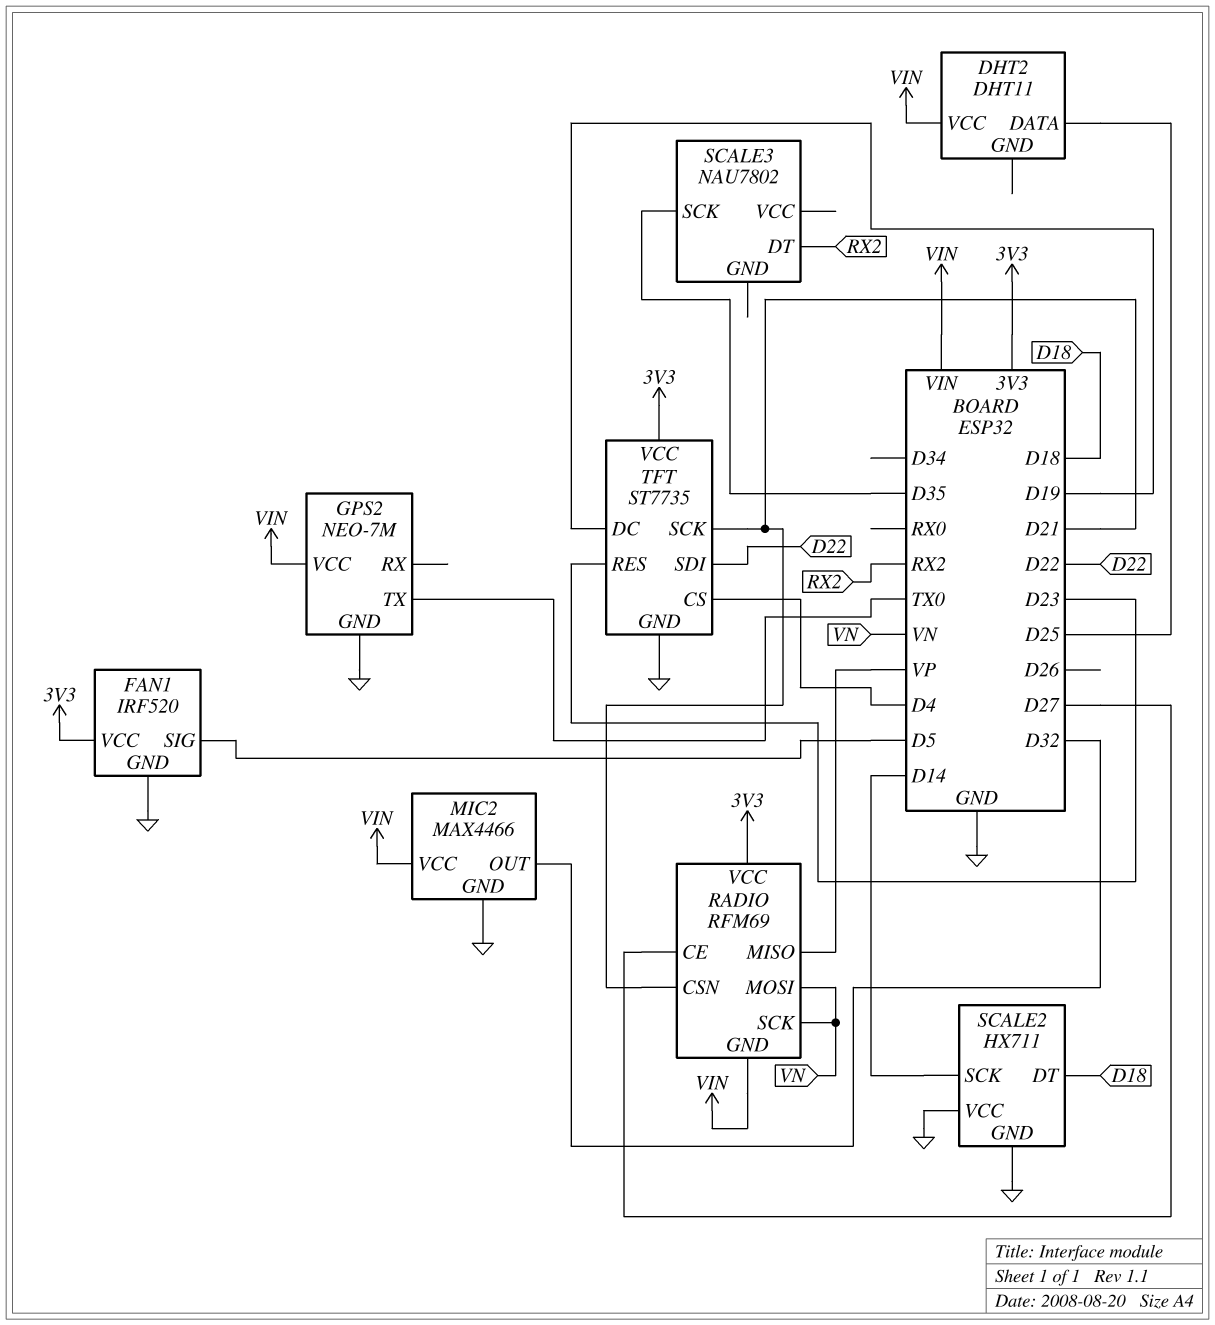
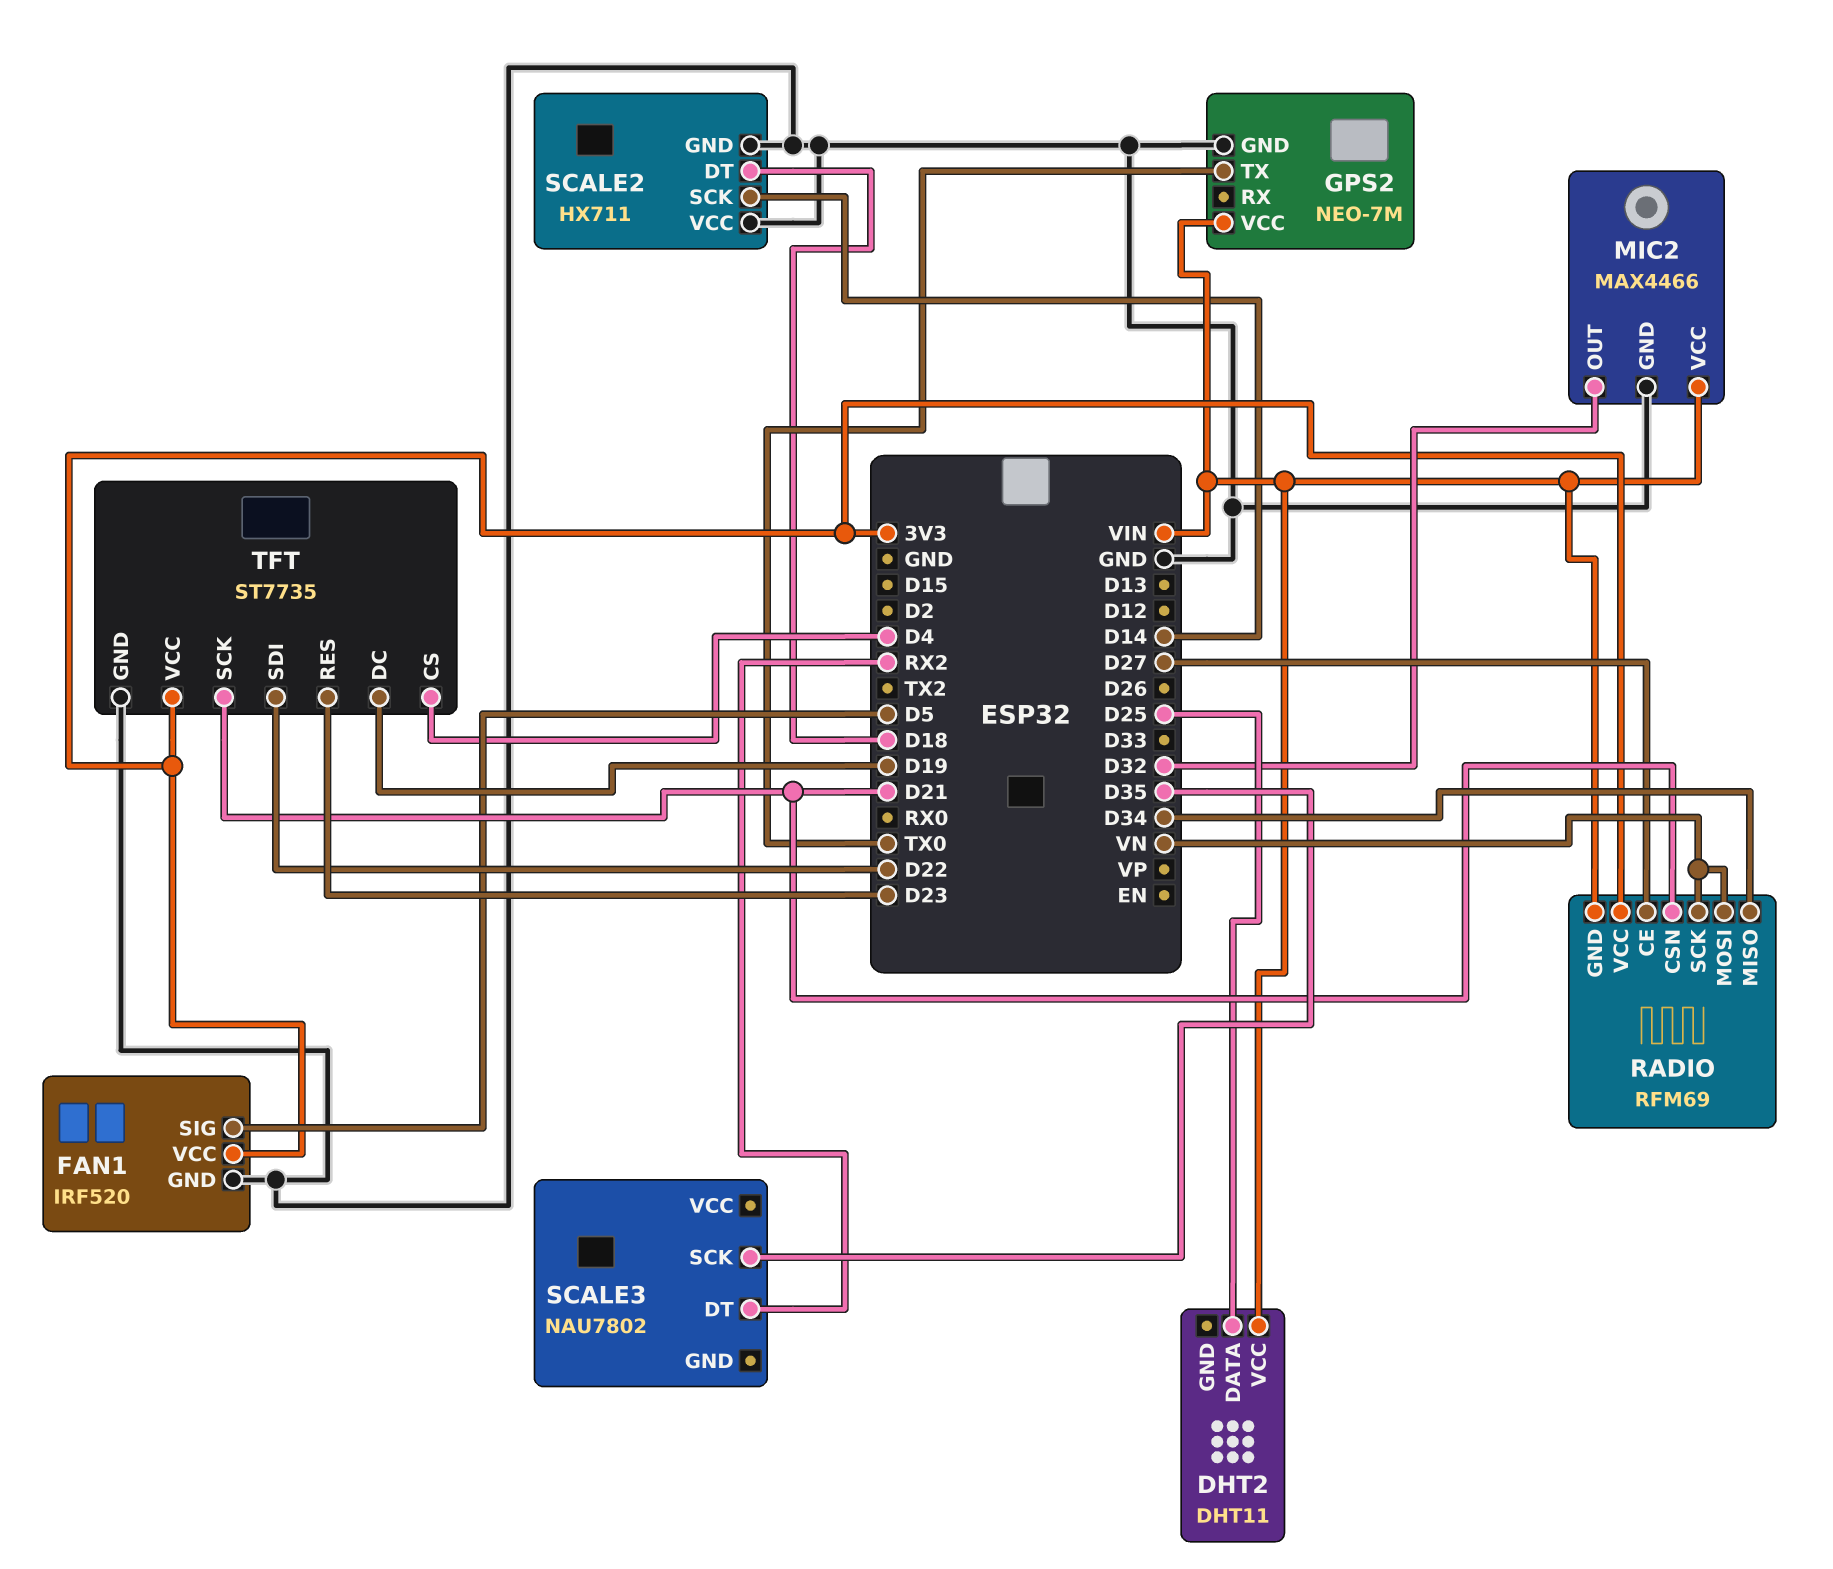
RADIO pin MISO: VP -> D34

